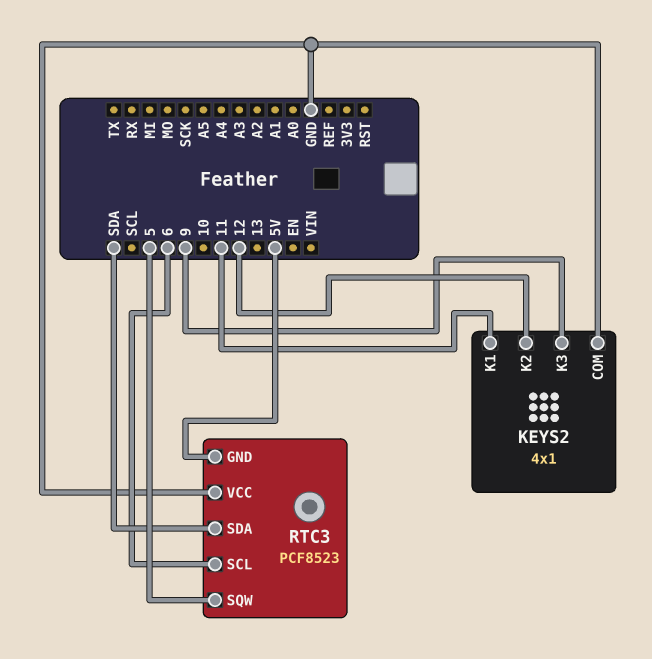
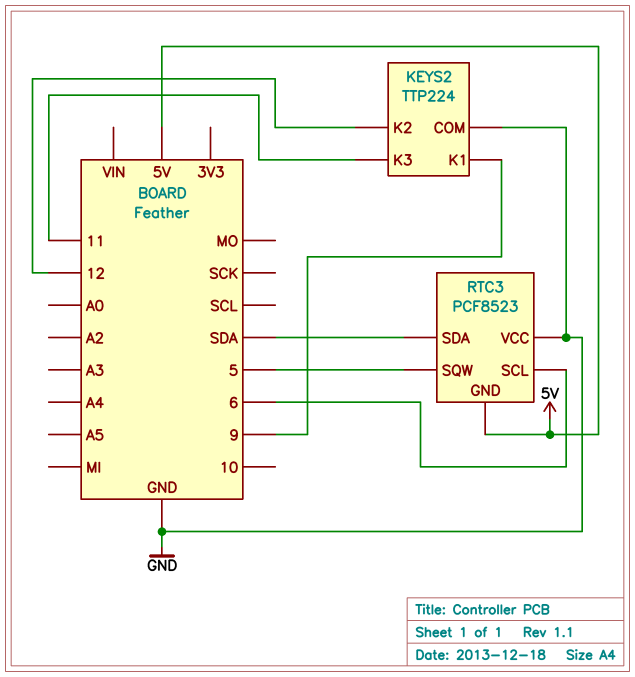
KEYS2: 4x1 -> TTP224
KEYS2 pin K1: 11 -> 9
KEYS2 pin K3: 9 -> 11

